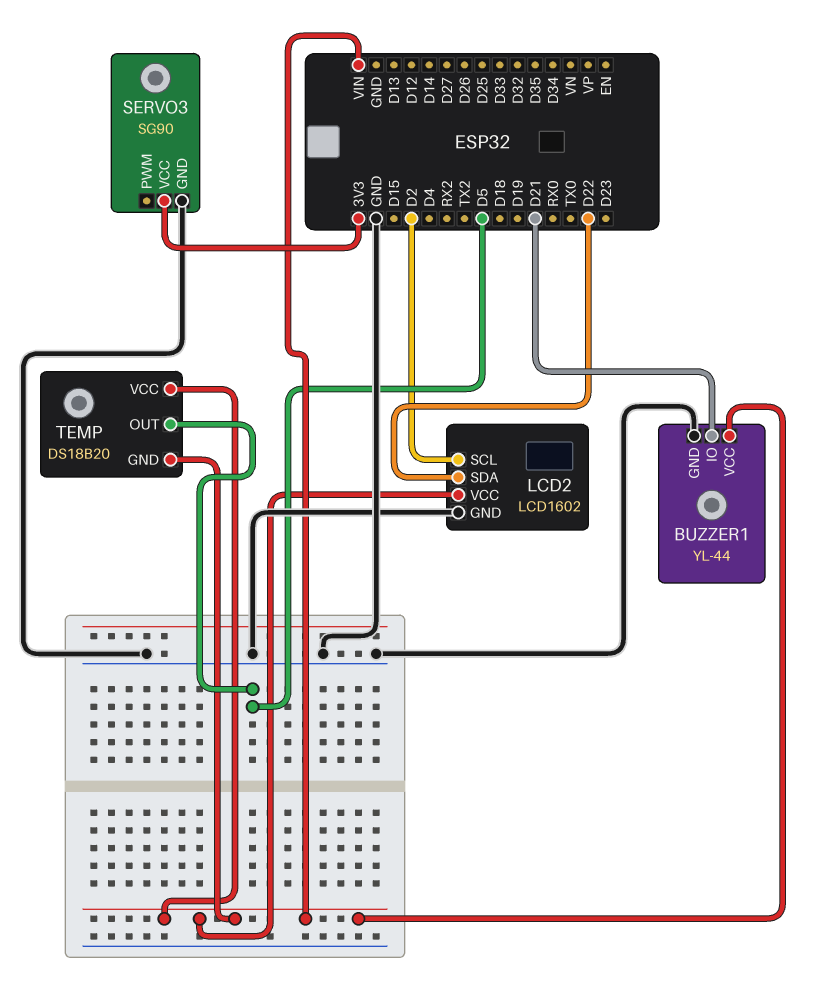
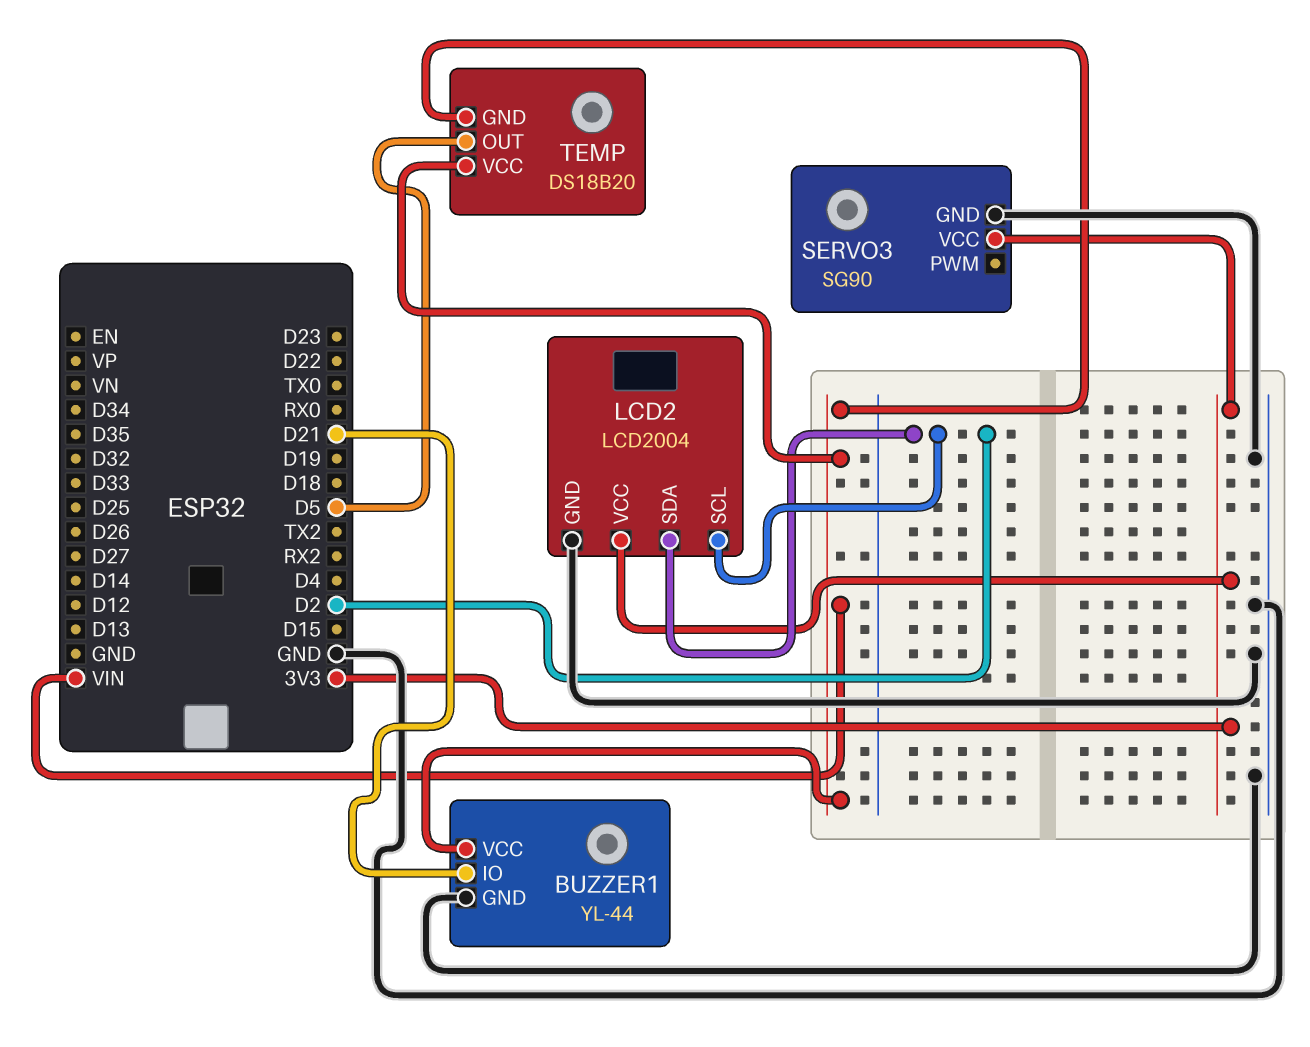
LCD2: LCD1602 -> LCD2004
LCD2 pin SDA: D22 -> D2
LCD2 pin VCC: VIN -> 3V3

